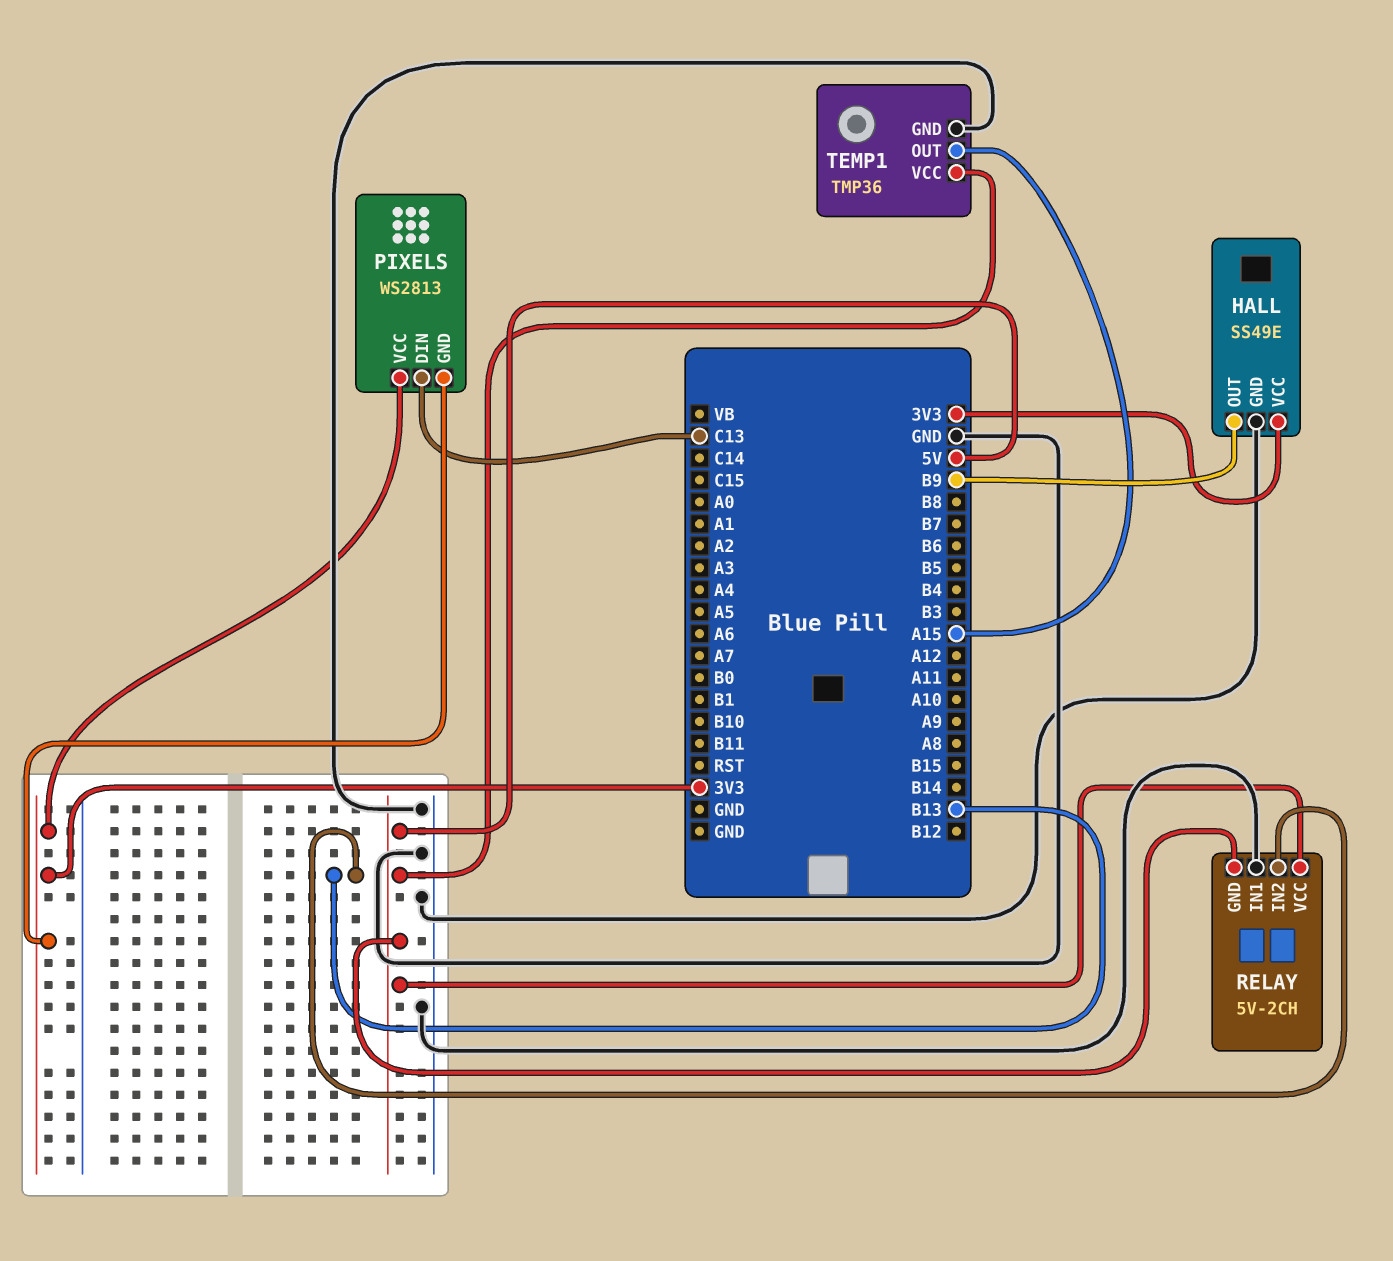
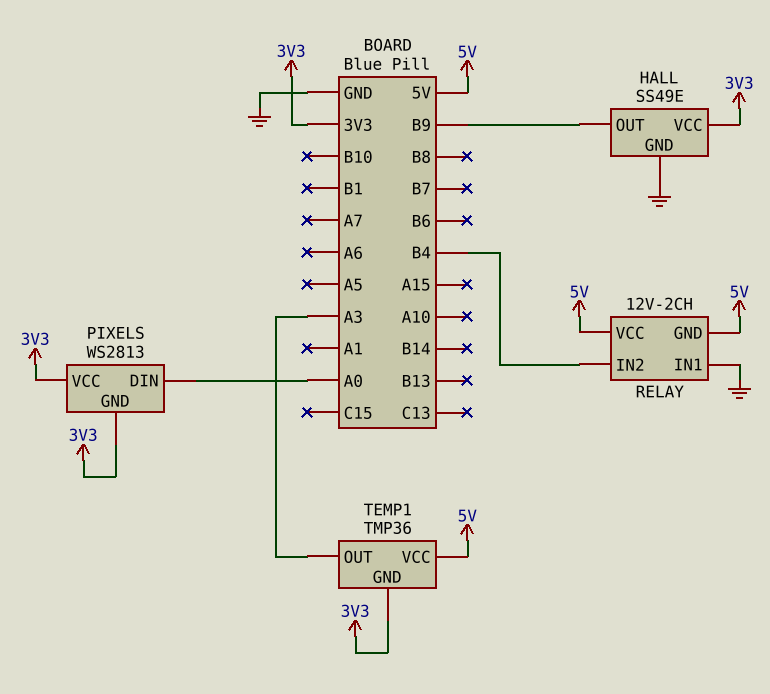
PIXELS pin DIN: C13 -> A0
RELAY: 5V-2CH -> 12V-2CH
RELAY pin IN2: B13 -> B4
TEMP1 pin GND: GND -> 3V3
TEMP1 pin OUT: A15 -> A3

